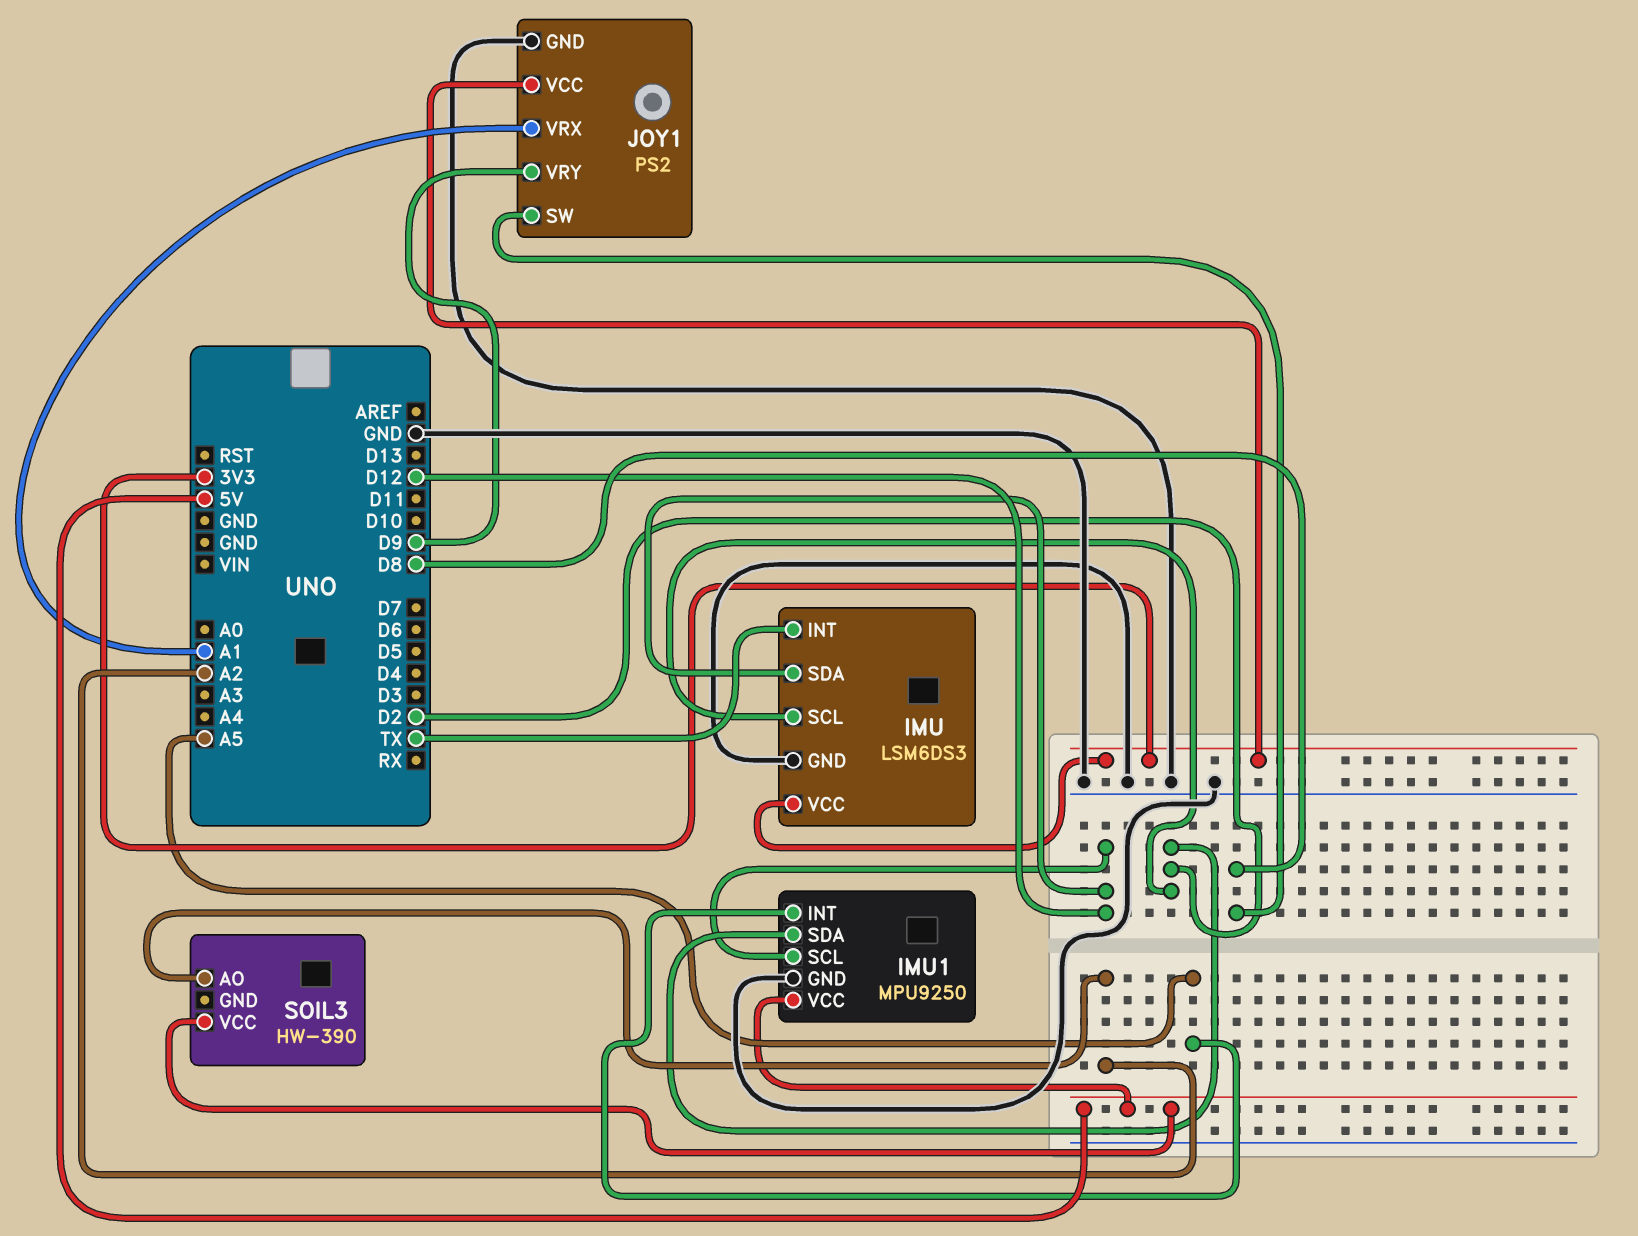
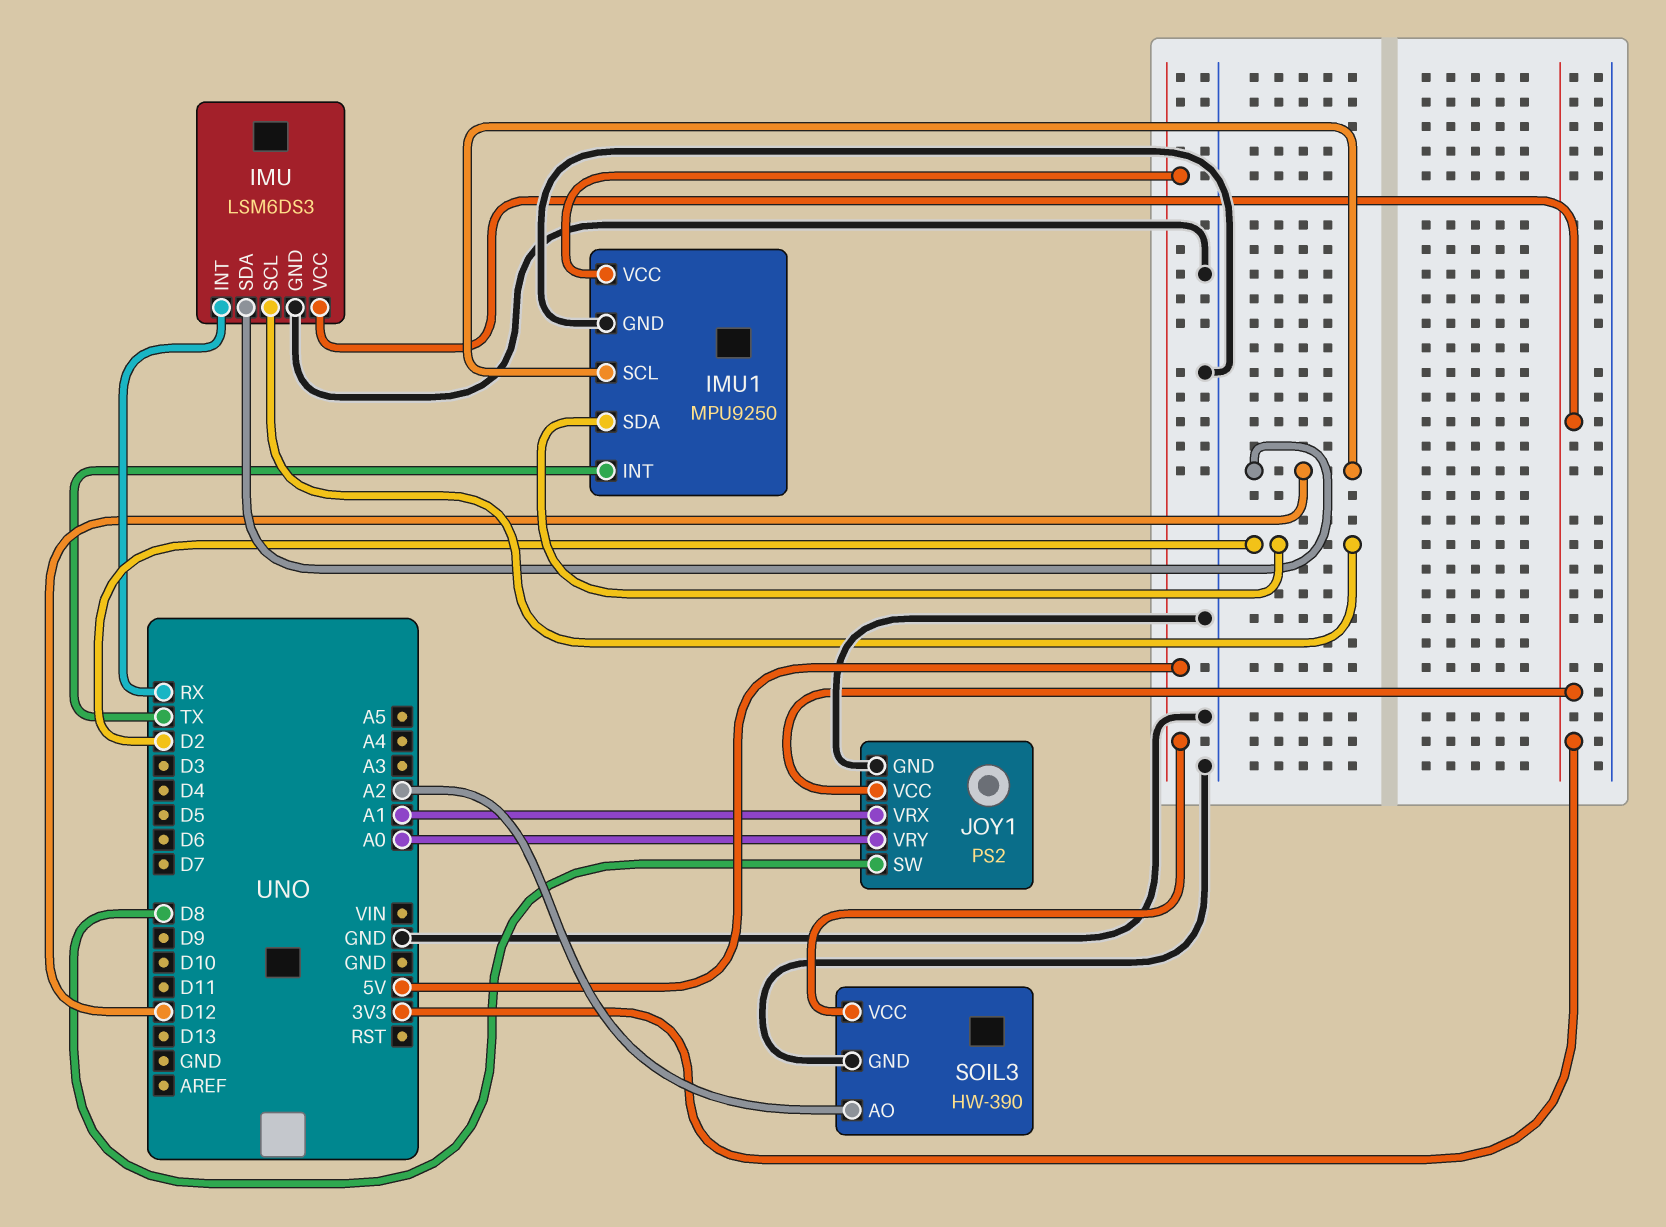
IMU pin INT: TX -> RX
IMU1 pin INT: A5 -> TX
JOY1 pin VRY: D9 -> A0
SOIL3 pin GND: none -> GND

